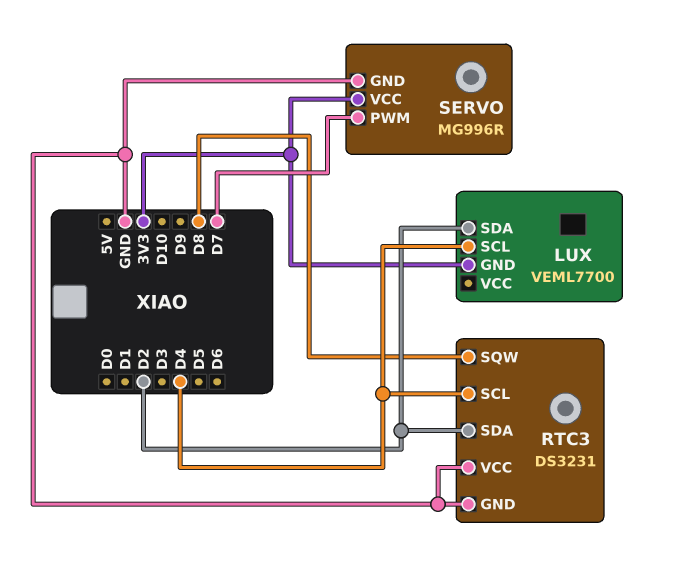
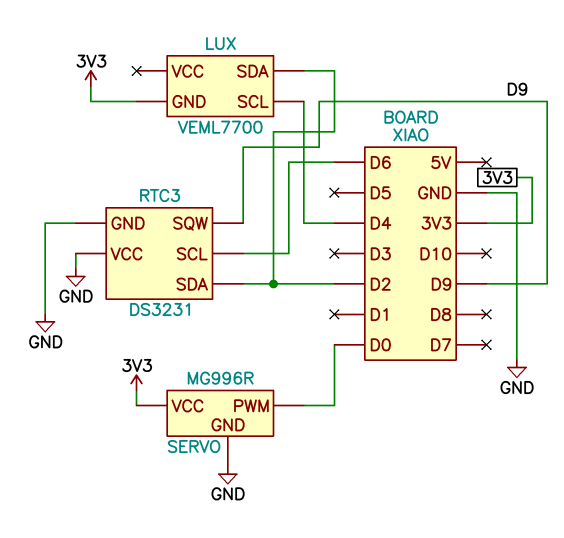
RTC3 pin SCL: D4 -> D6
RTC3 pin SQW: D8 -> D9
SERVO pin PWM: D7 -> D0

